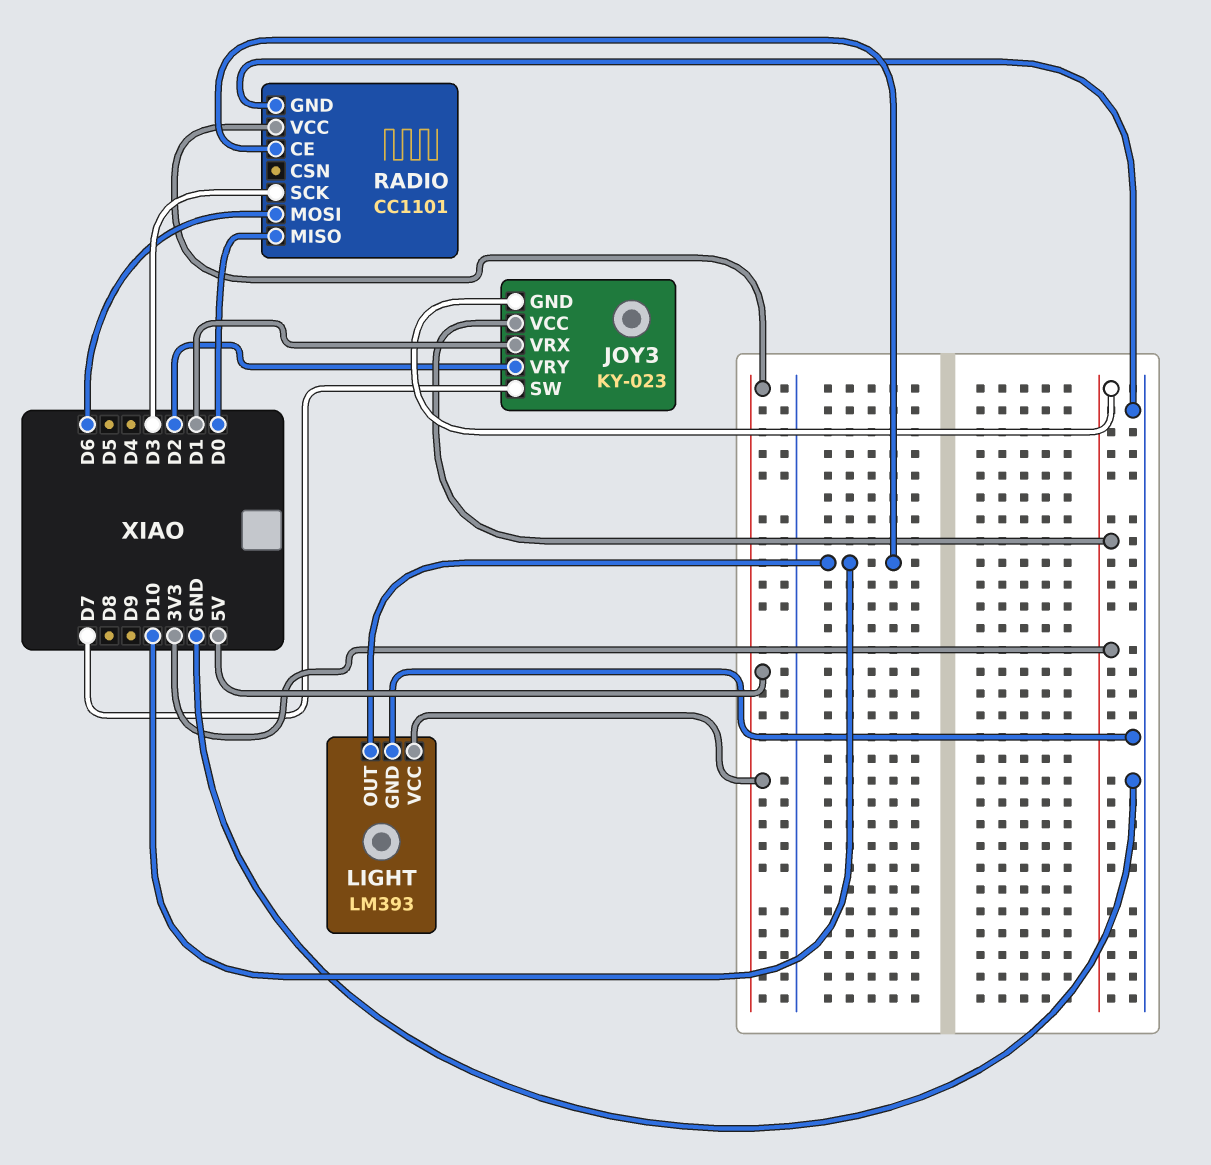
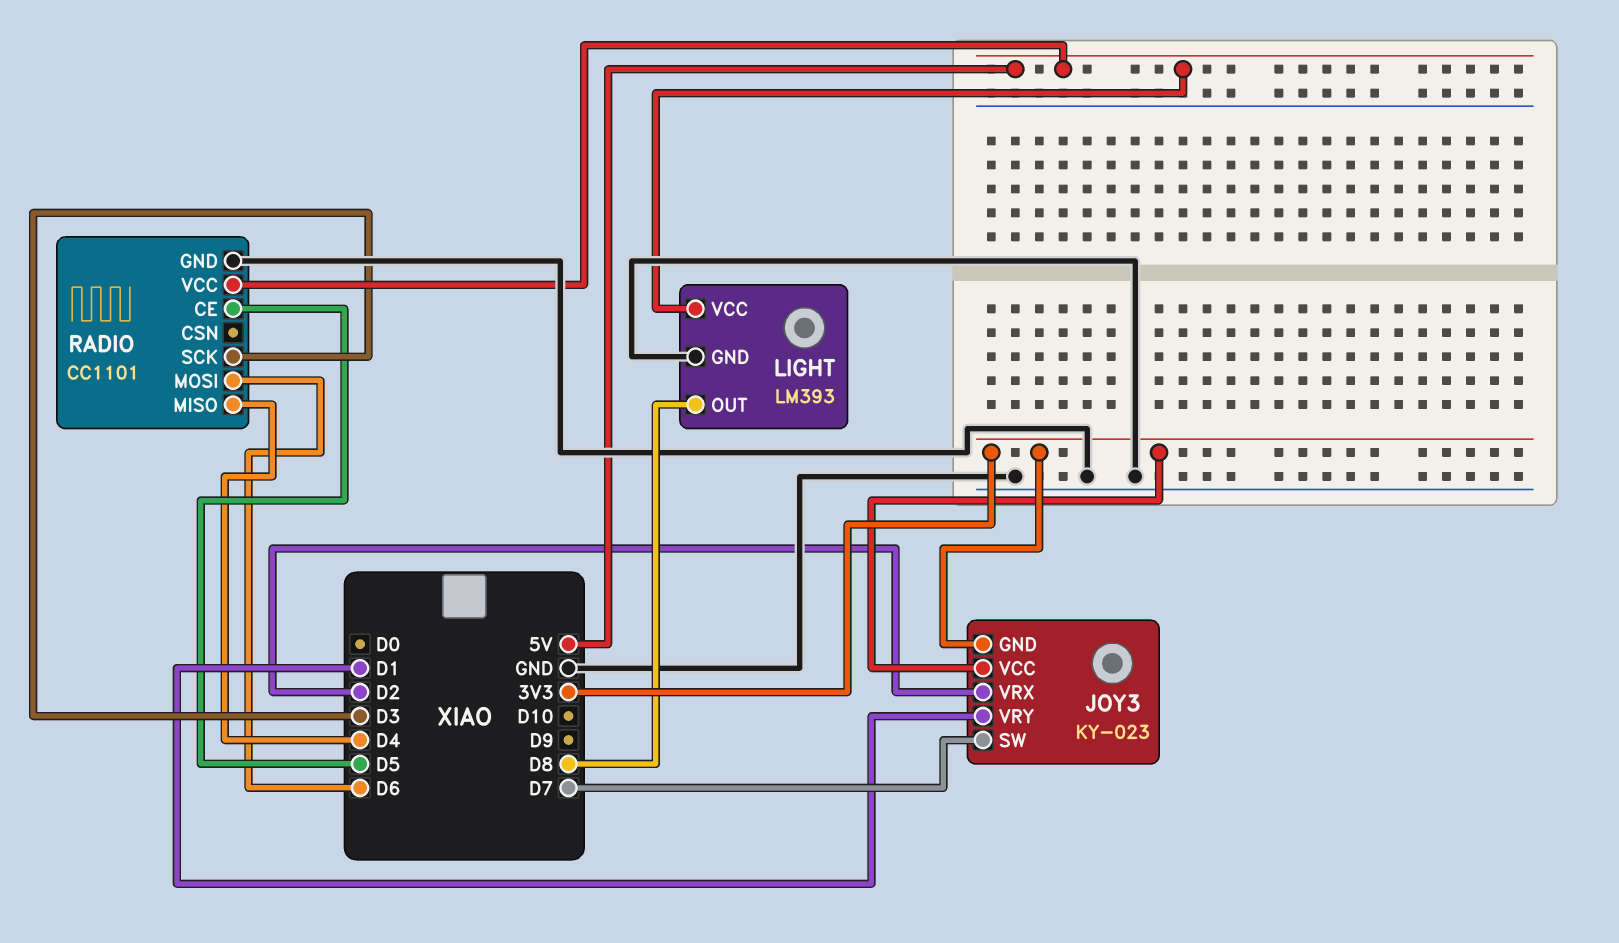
JOY3 pin VRX: D1 -> D2
JOY3 pin VRY: D2 -> D1
LIGHT pin OUT: D10 -> D8
RADIO pin CE: D10 -> D5
RADIO pin MISO: D0 -> D4

